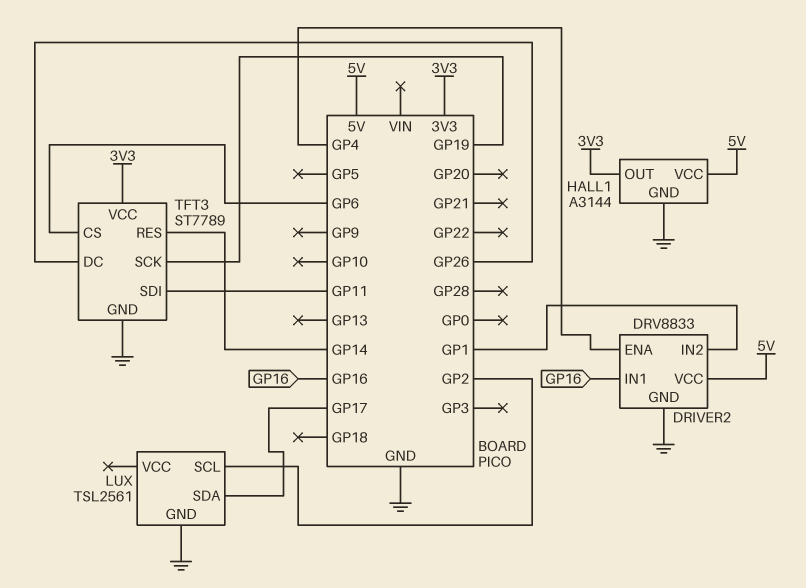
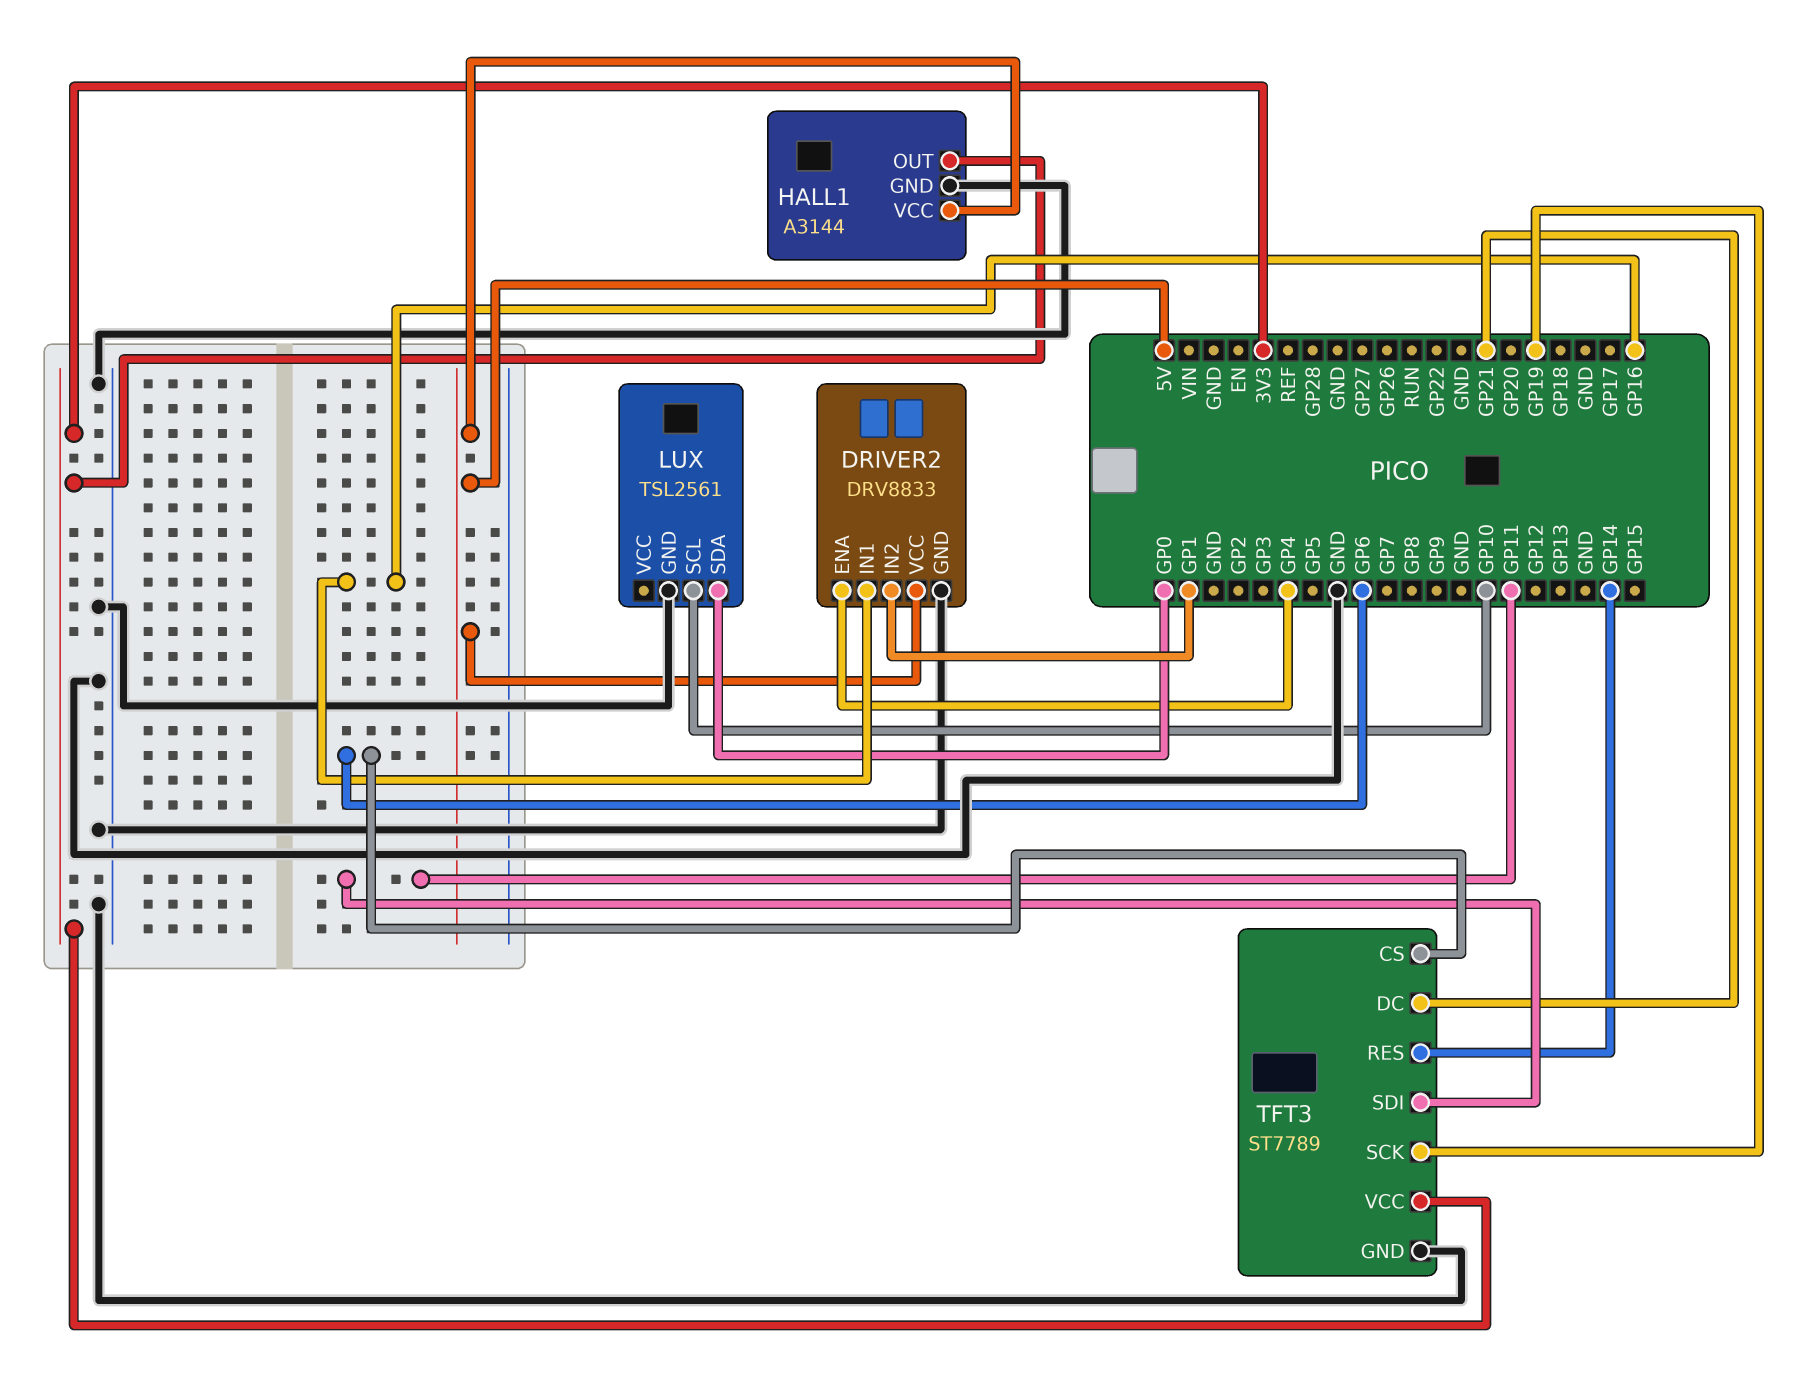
LUX pin SCL: GP2 -> GP10
LUX pin SDA: GP17 -> GP0
TFT3 pin DC: GP26 -> GP21

